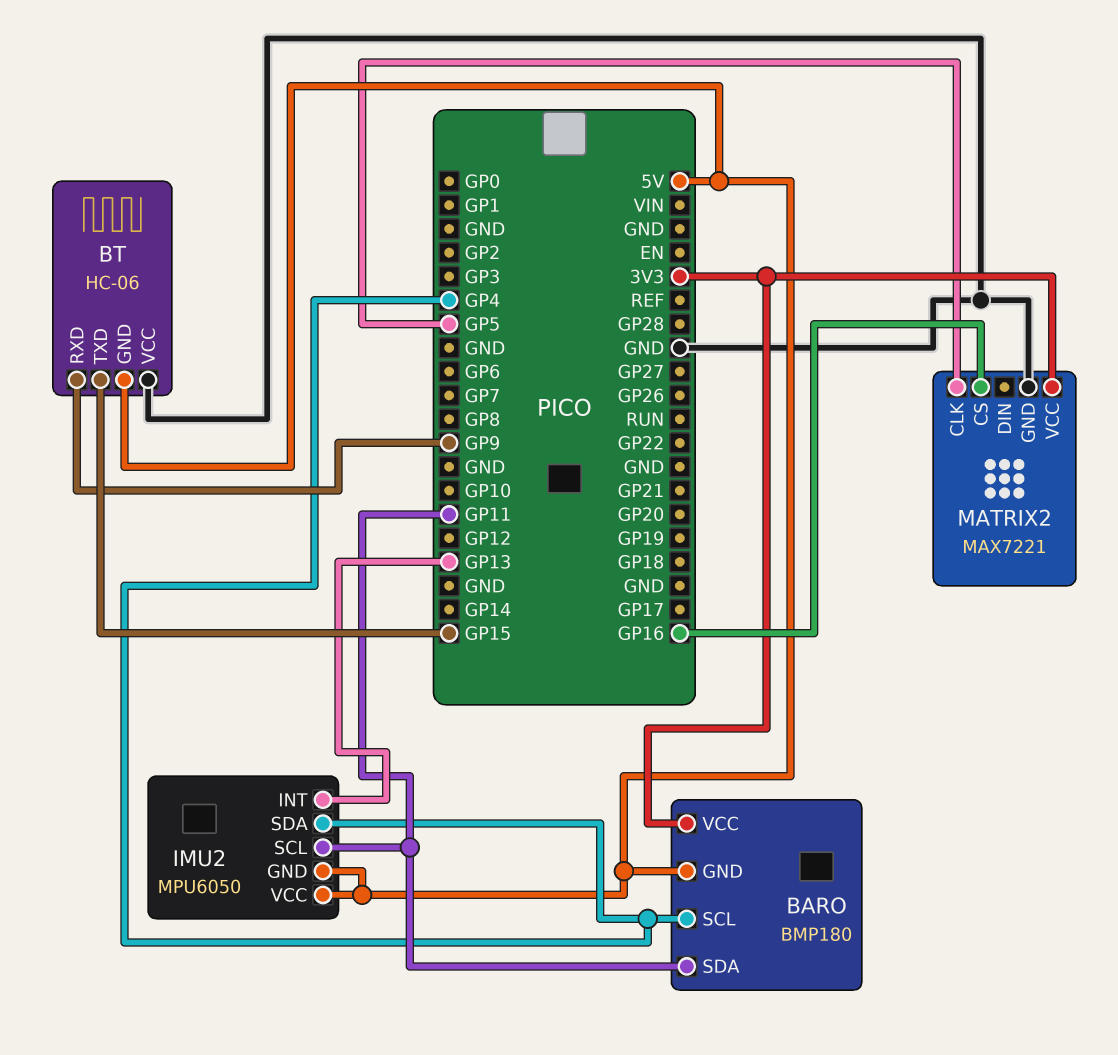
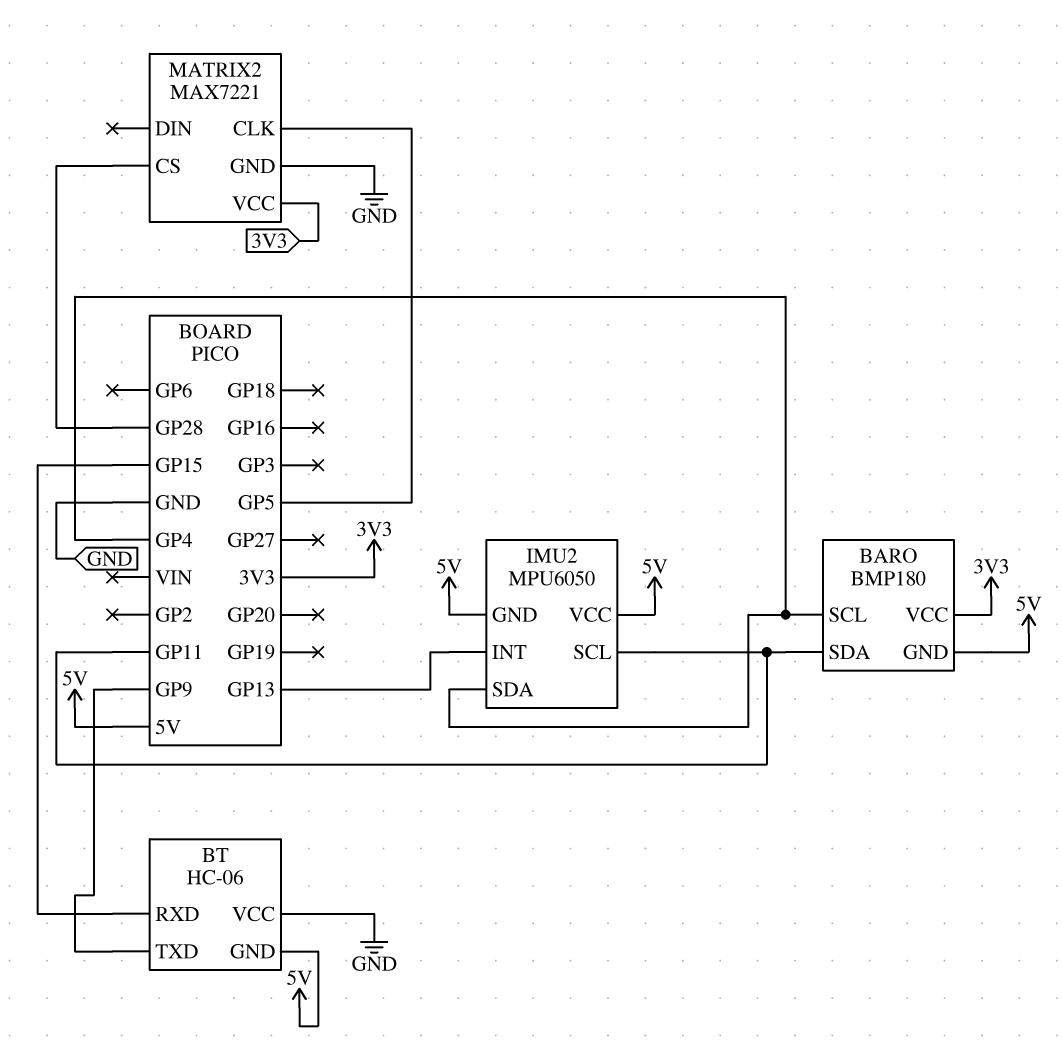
BT pin RXD: GP9 -> GP15
BT pin TXD: GP15 -> GP9
MATRIX2 pin CS: GP16 -> GP28

